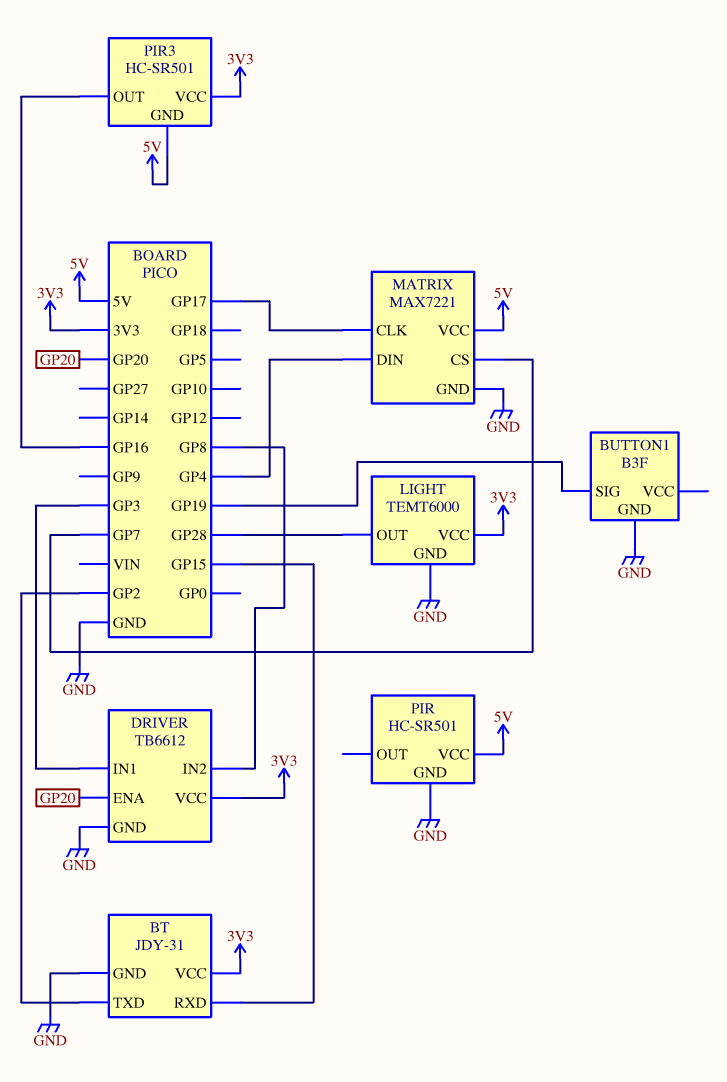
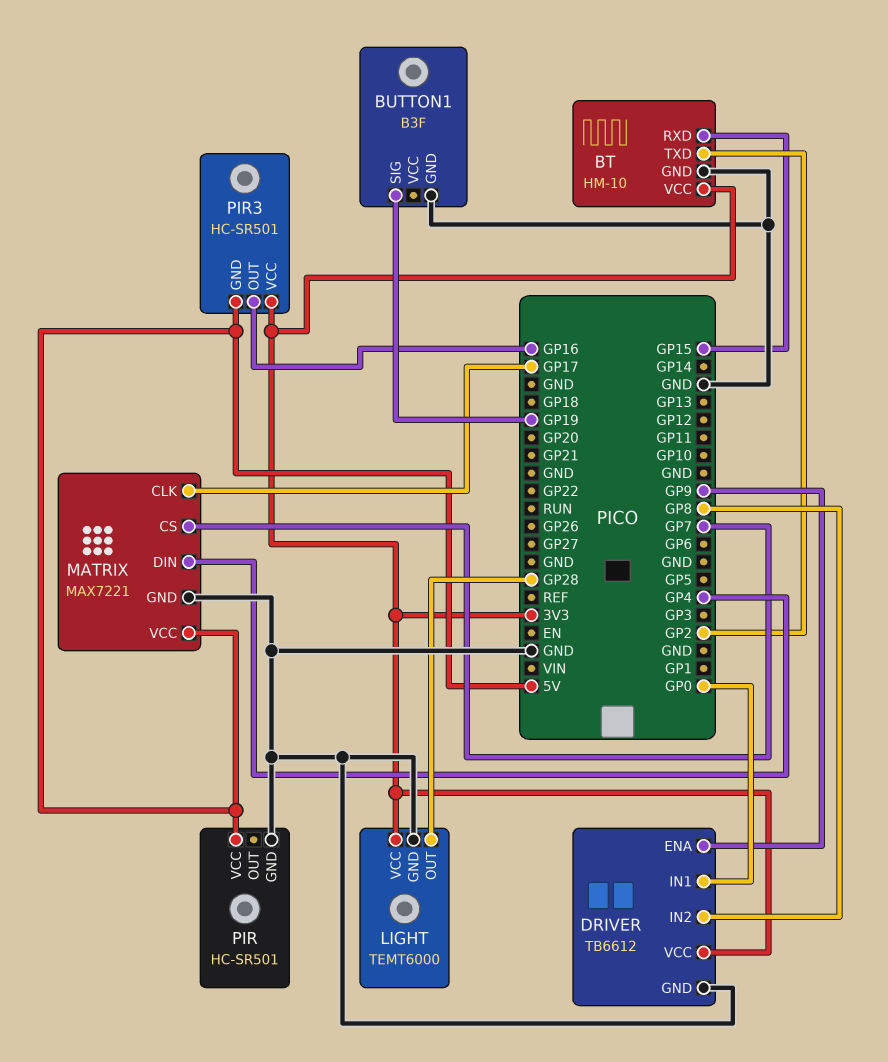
BT: JDY-31 -> HM-10
DRIVER pin ENA: GP20 -> GP9
DRIVER pin IN1: GP3 -> GP0

